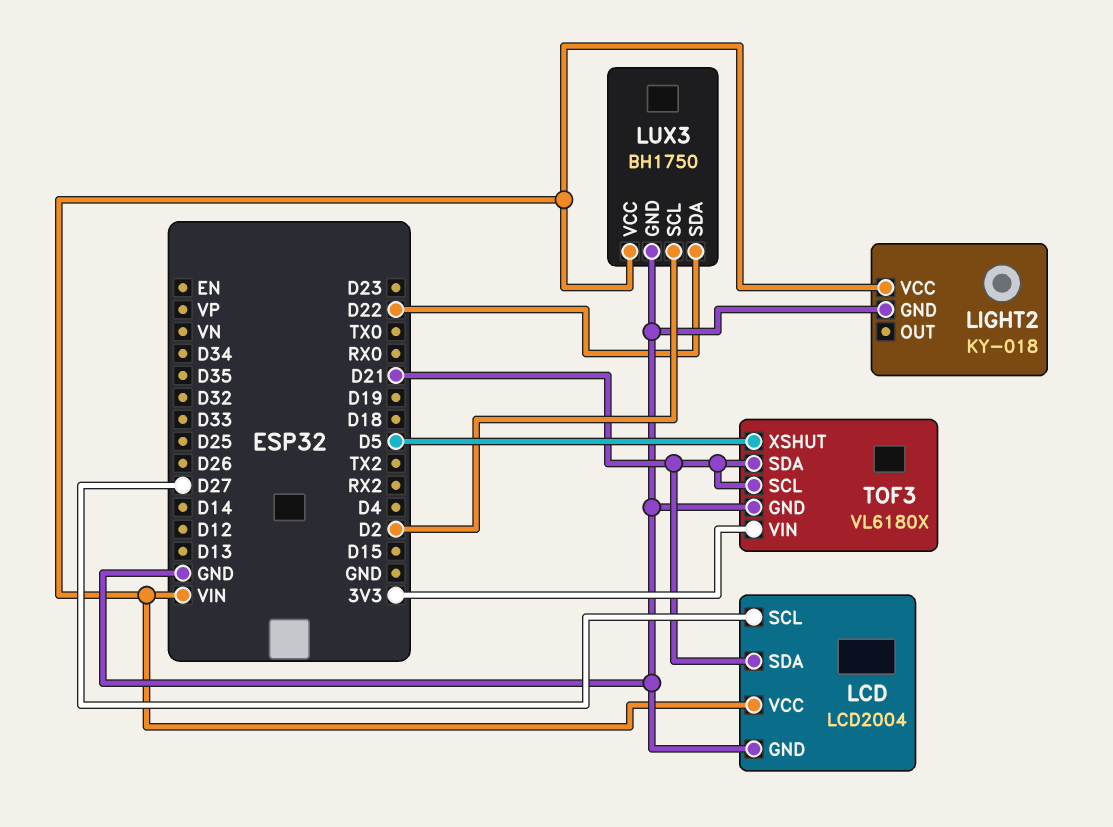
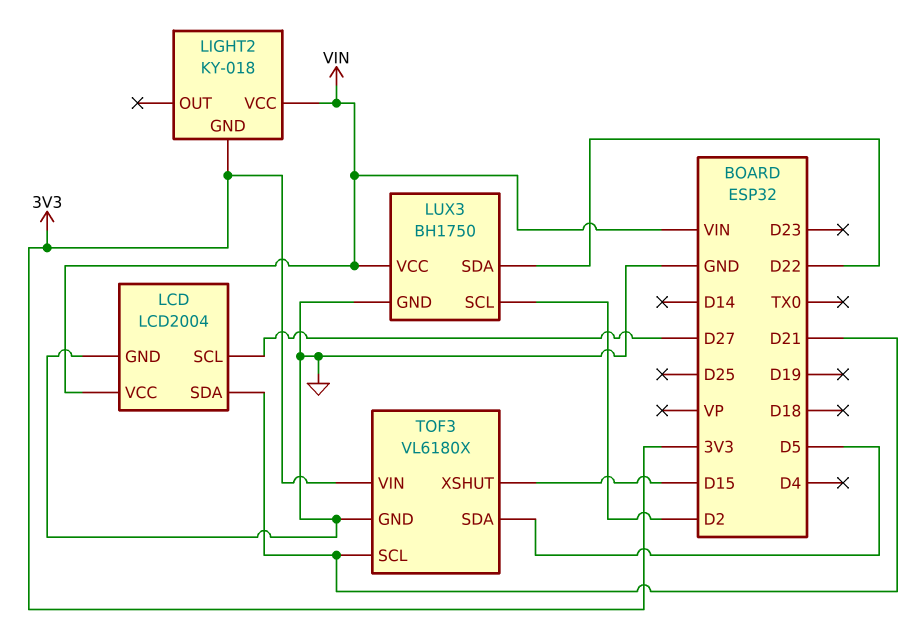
LIGHT2 pin GND: GND -> 3V3
TOF3 pin SDA: D21 -> D5
TOF3 pin XSHUT: D5 -> D15

